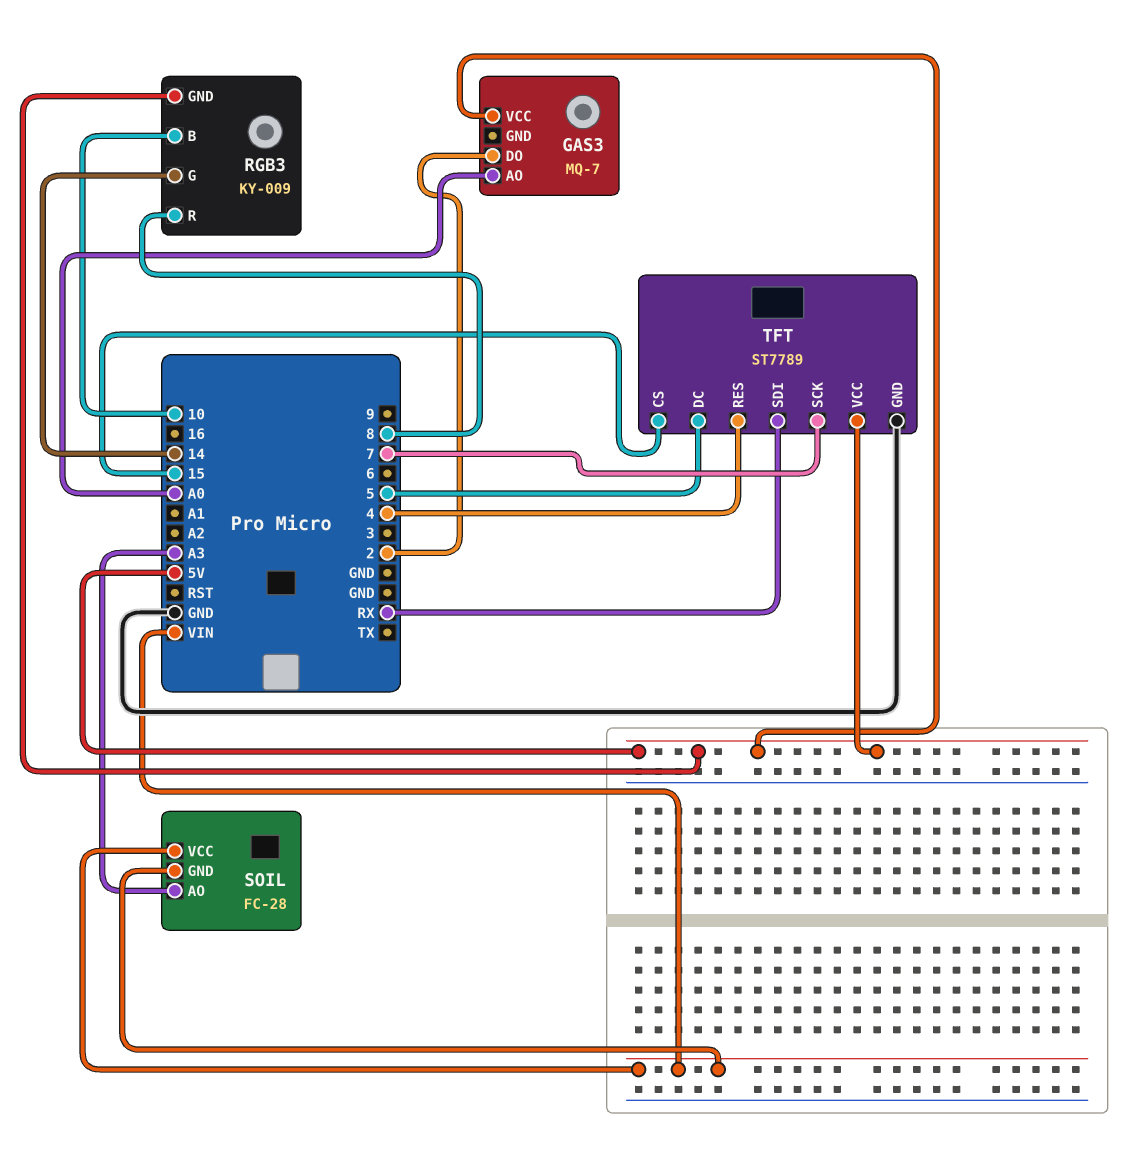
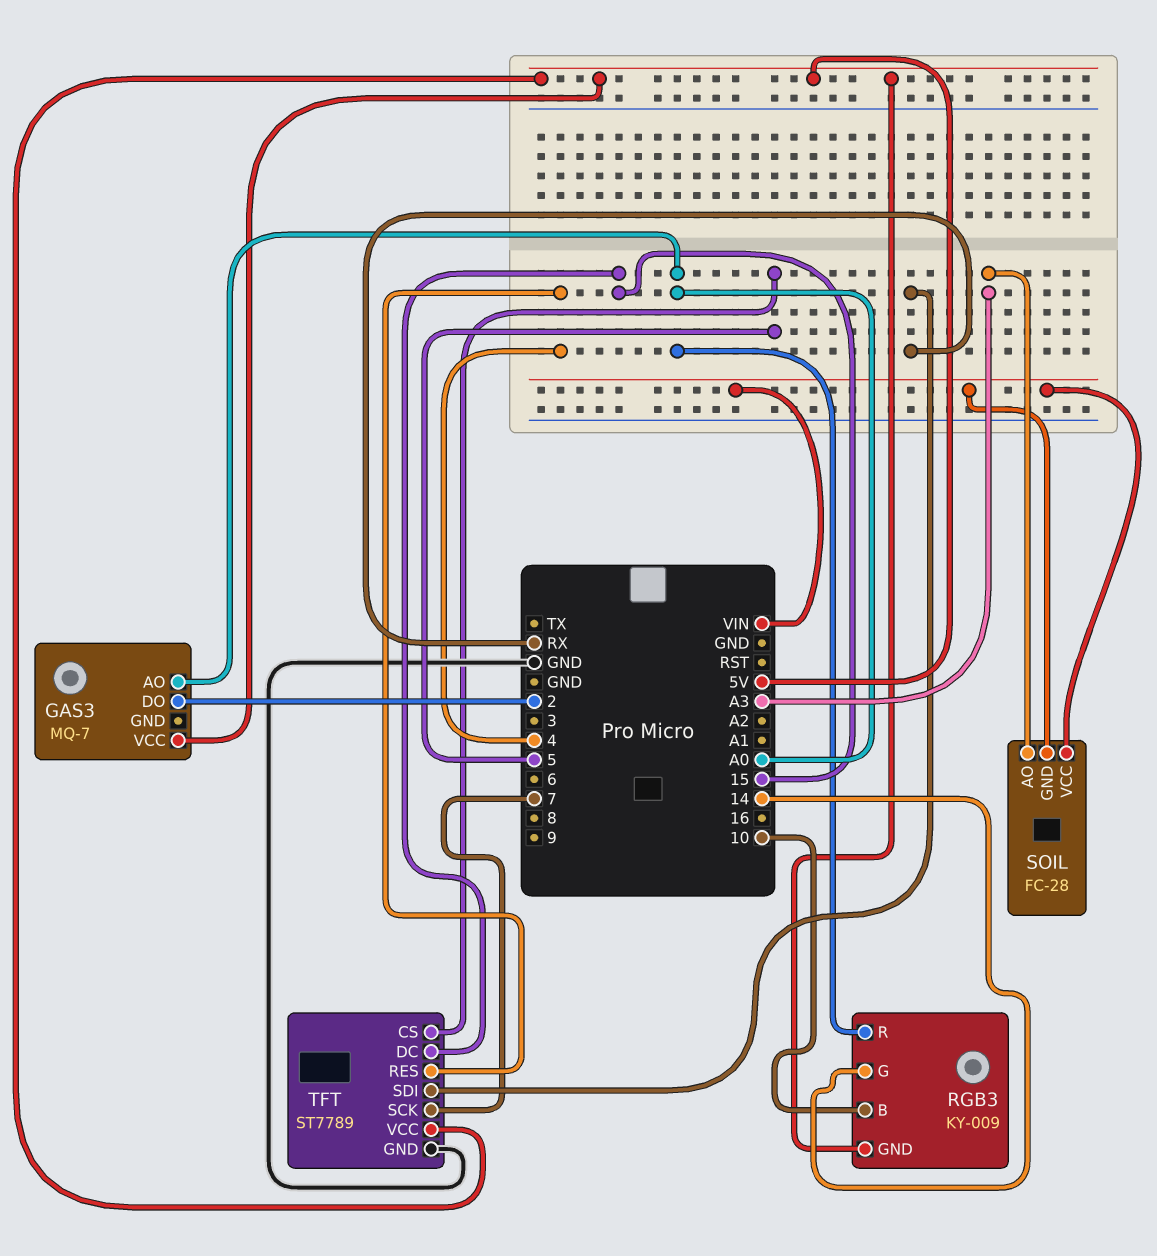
RGB3 pin R: 8 -> A0
TFT pin CS: 15 -> 5
TFT pin DC: 5 -> 15

